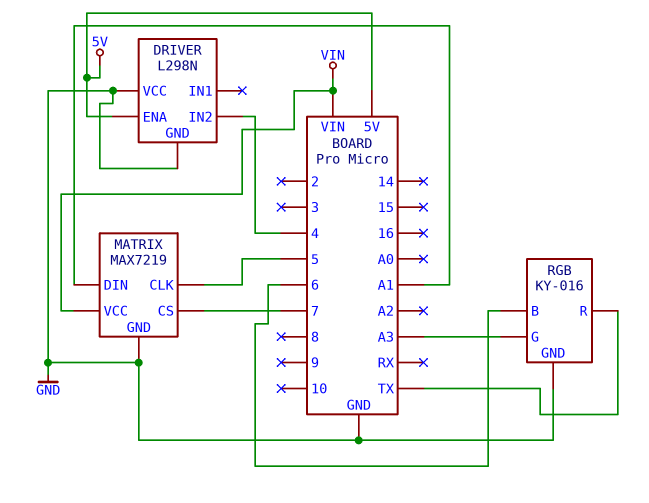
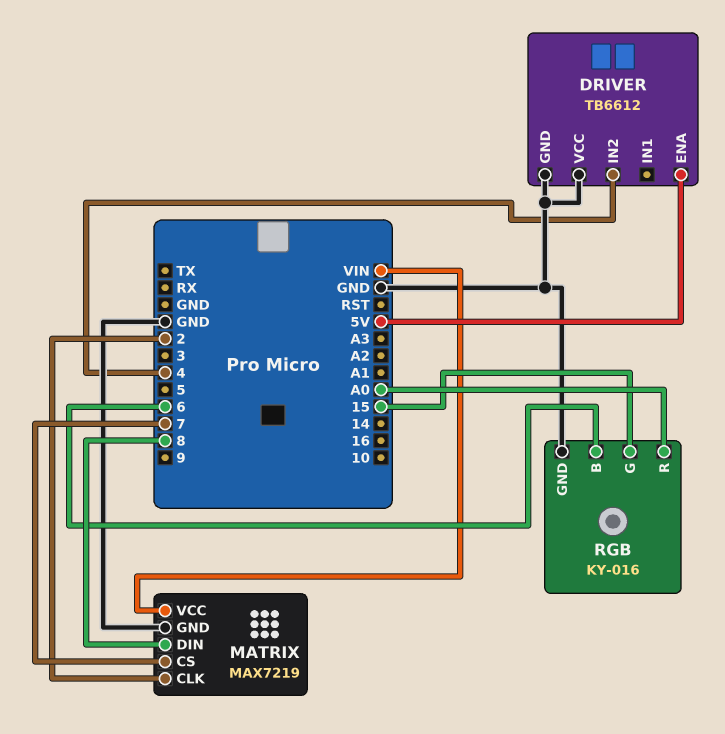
DRIVER: L298N -> TB6612
MATRIX pin CLK: 5 -> 2
MATRIX pin DIN: A1 -> 8
RGB pin G: A3 -> 15
RGB pin R: TX -> A0

